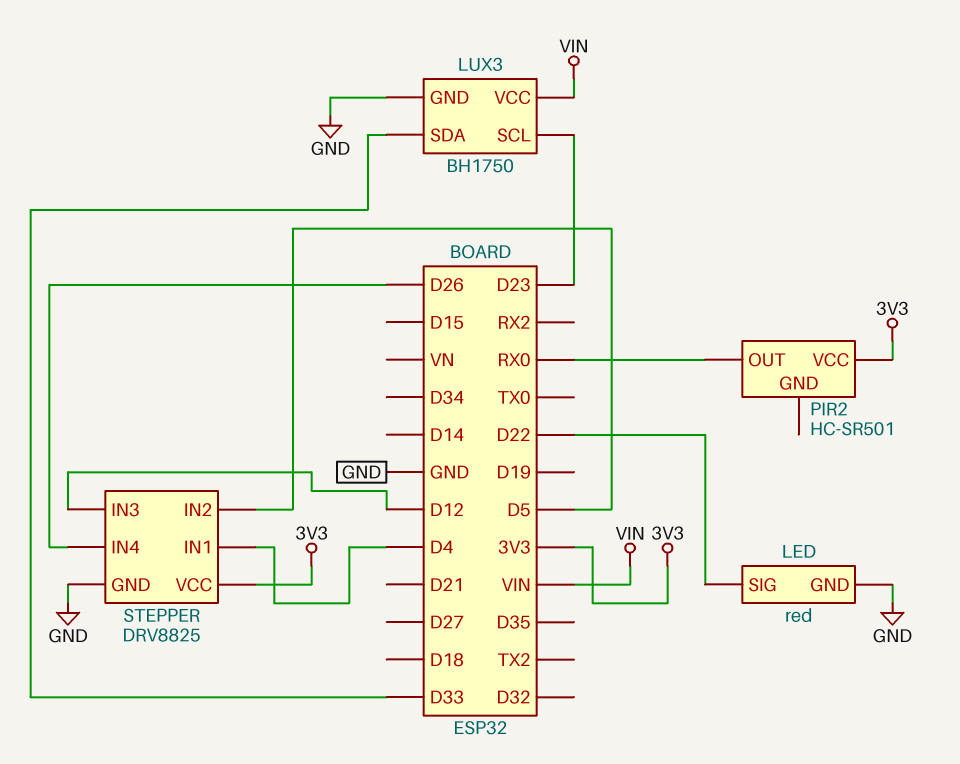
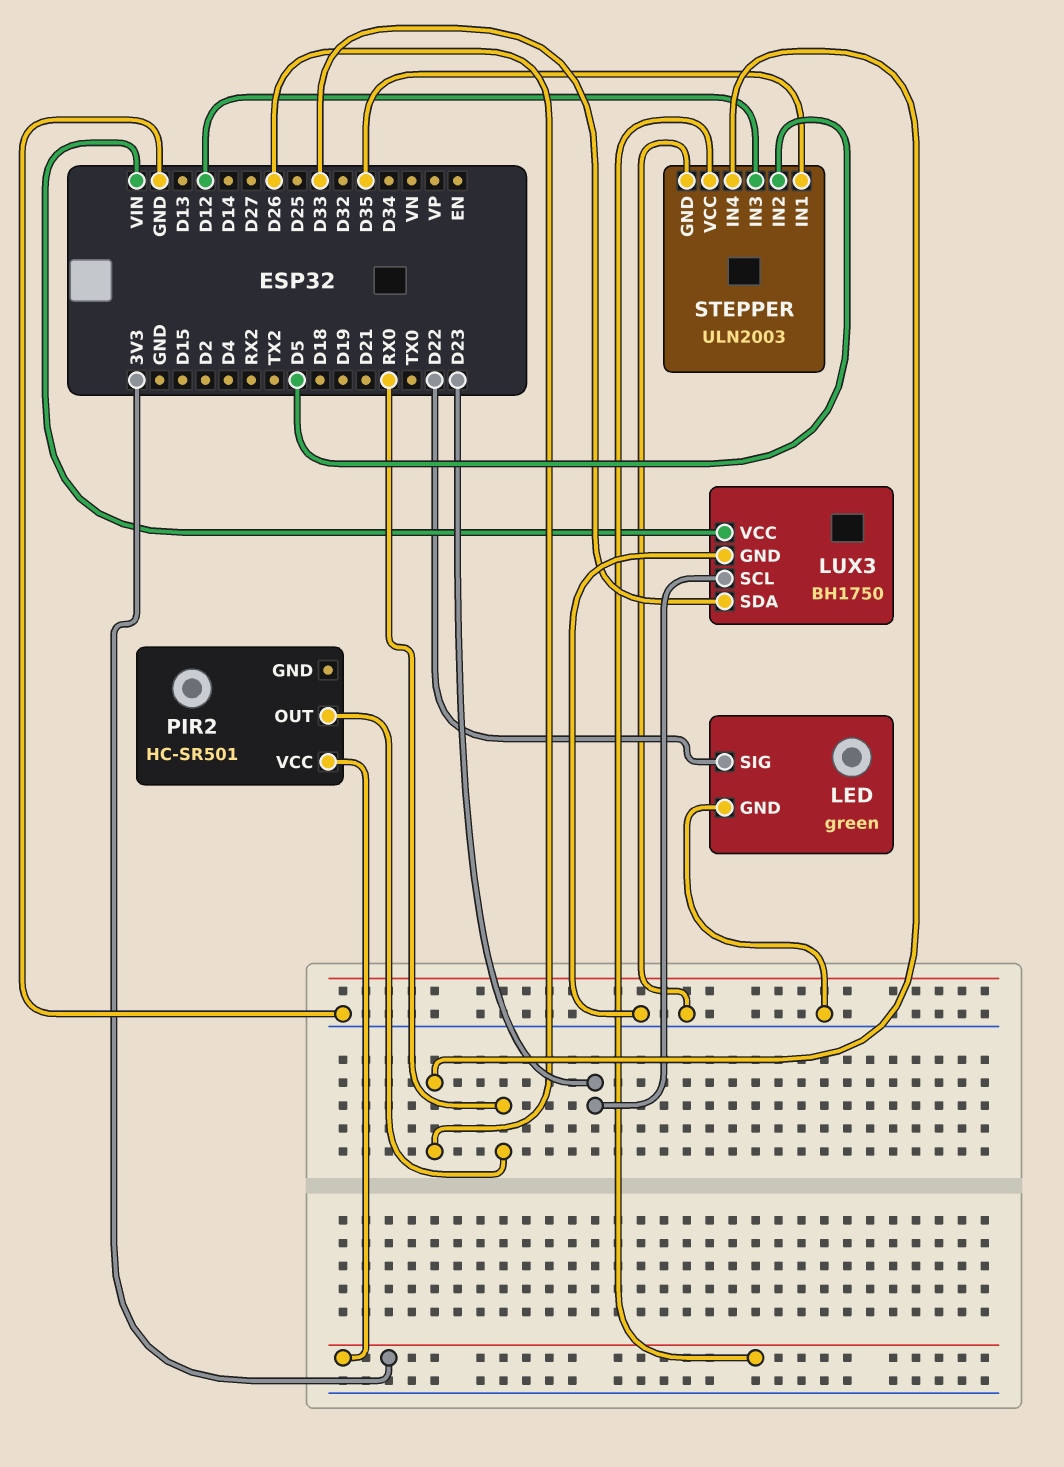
LED: red -> green
STEPPER: DRV8825 -> ULN2003
STEPPER pin IN1: D4 -> D35

